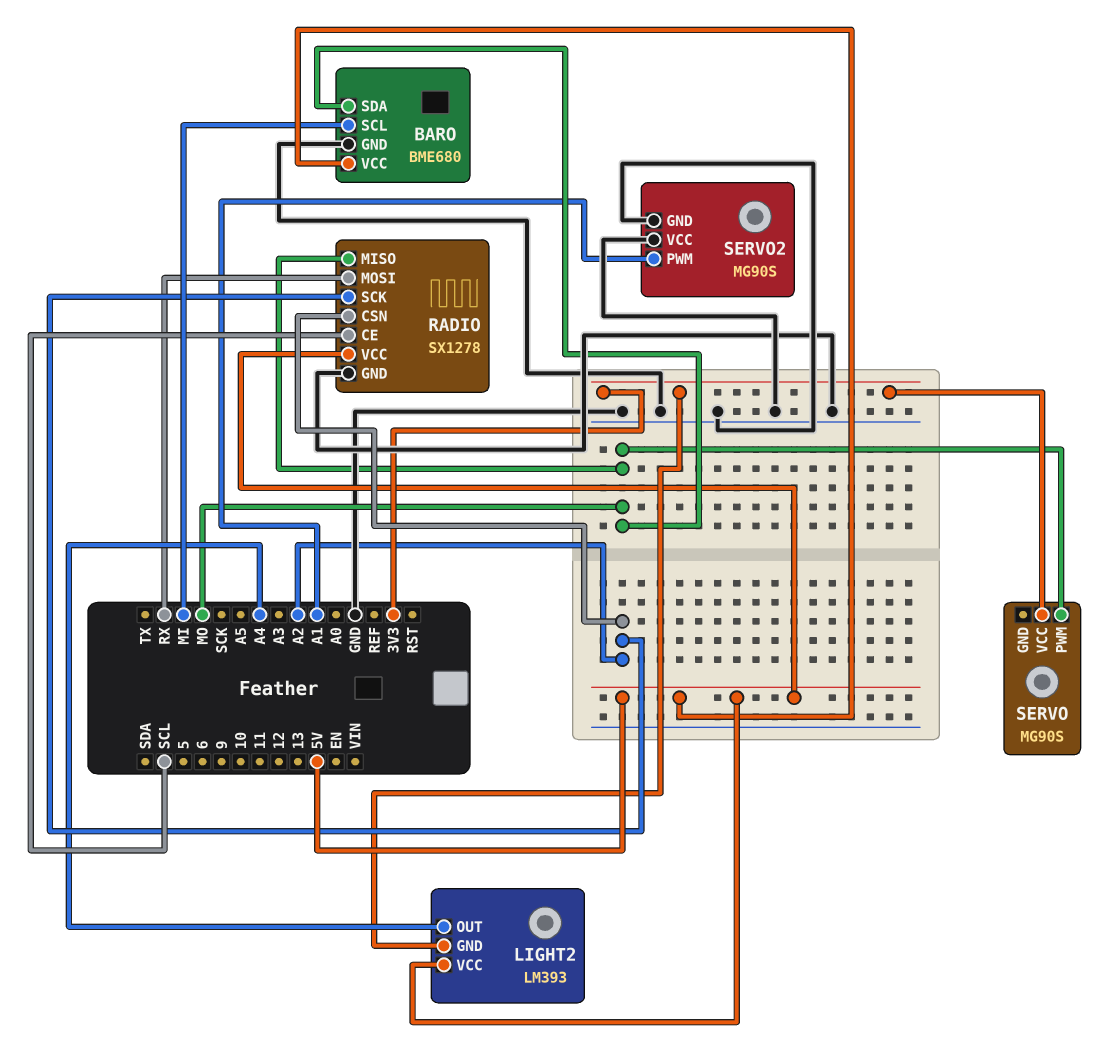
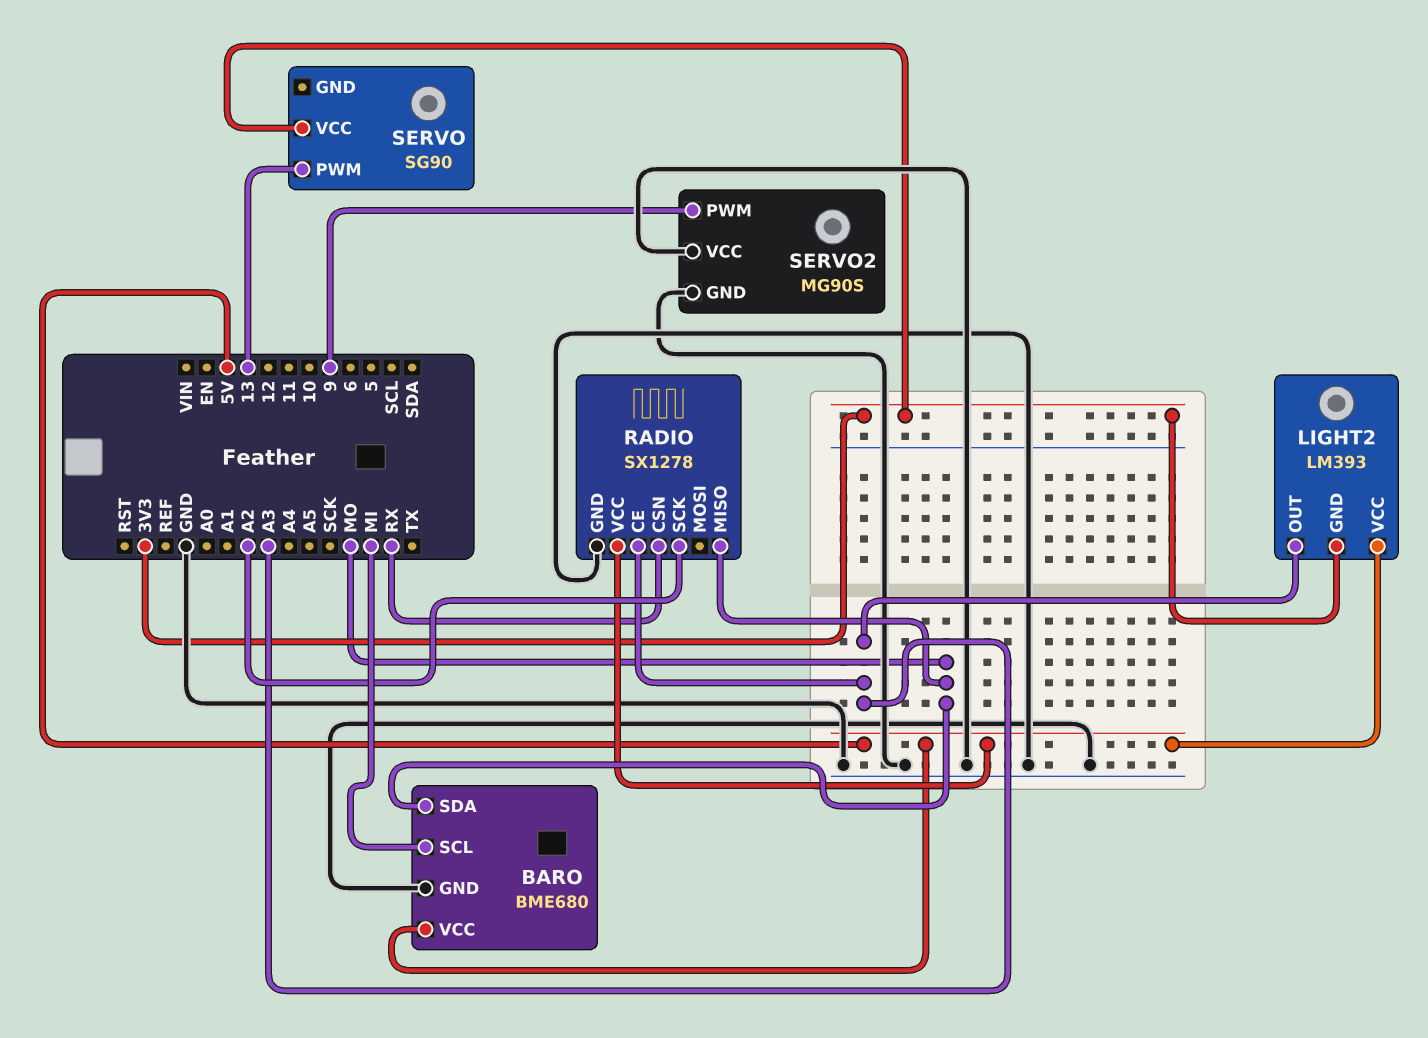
LIGHT2 pin OUT: A4 -> A3
RADIO pin CE: SCL -> A3
RADIO pin CSN: A2 -> RX
RADIO pin MOSI: RX -> none
SERVO: MG90S -> SG90
SERVO pin PWM: MO -> 13
SERVO2 pin PWM: A1 -> 9

